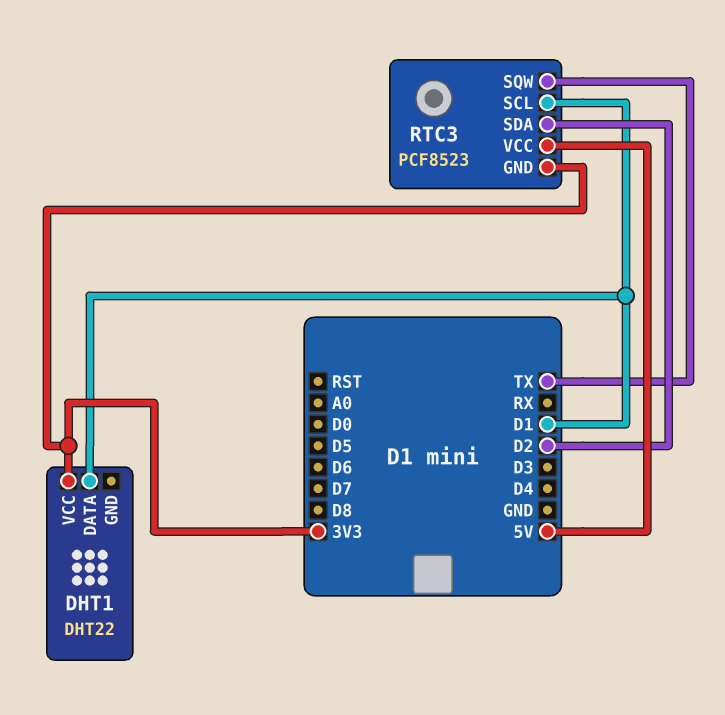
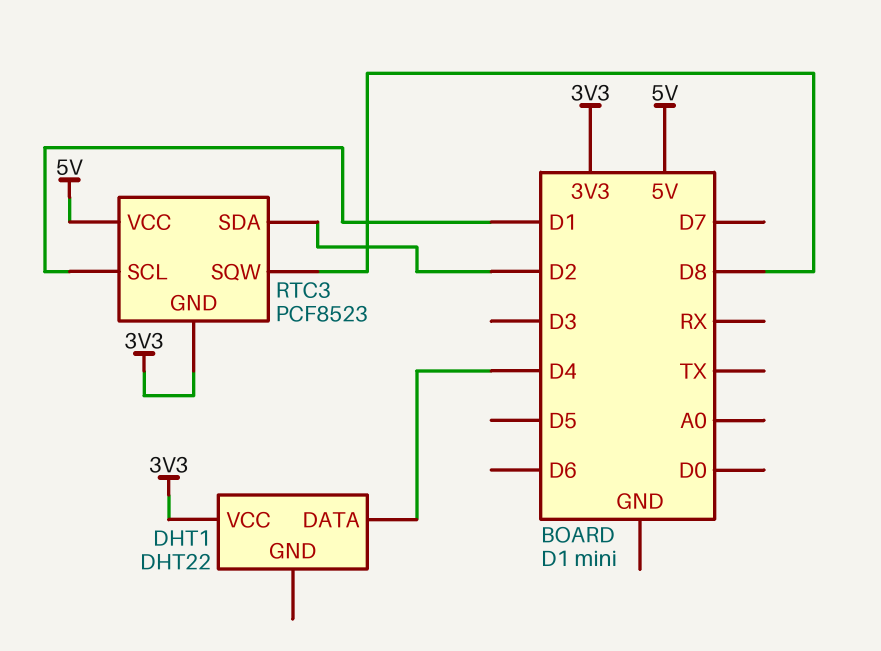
DHT1 pin DATA: D1 -> D4
RTC3 pin SQW: TX -> D8

